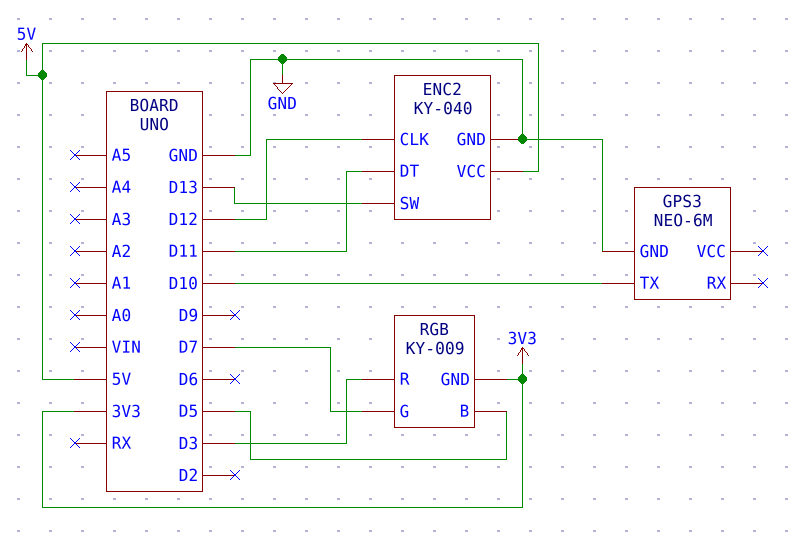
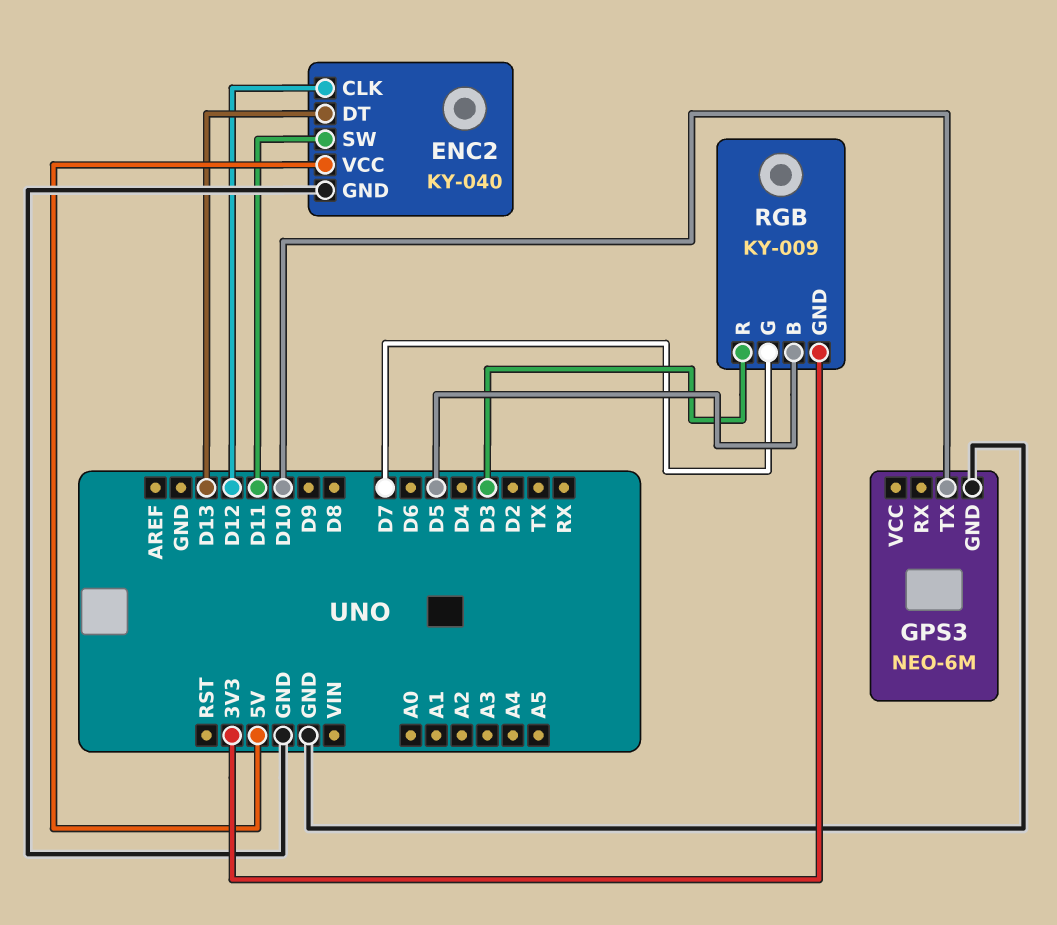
ENC2 pin DT: D11 -> D13
ENC2 pin SW: D13 -> D11

